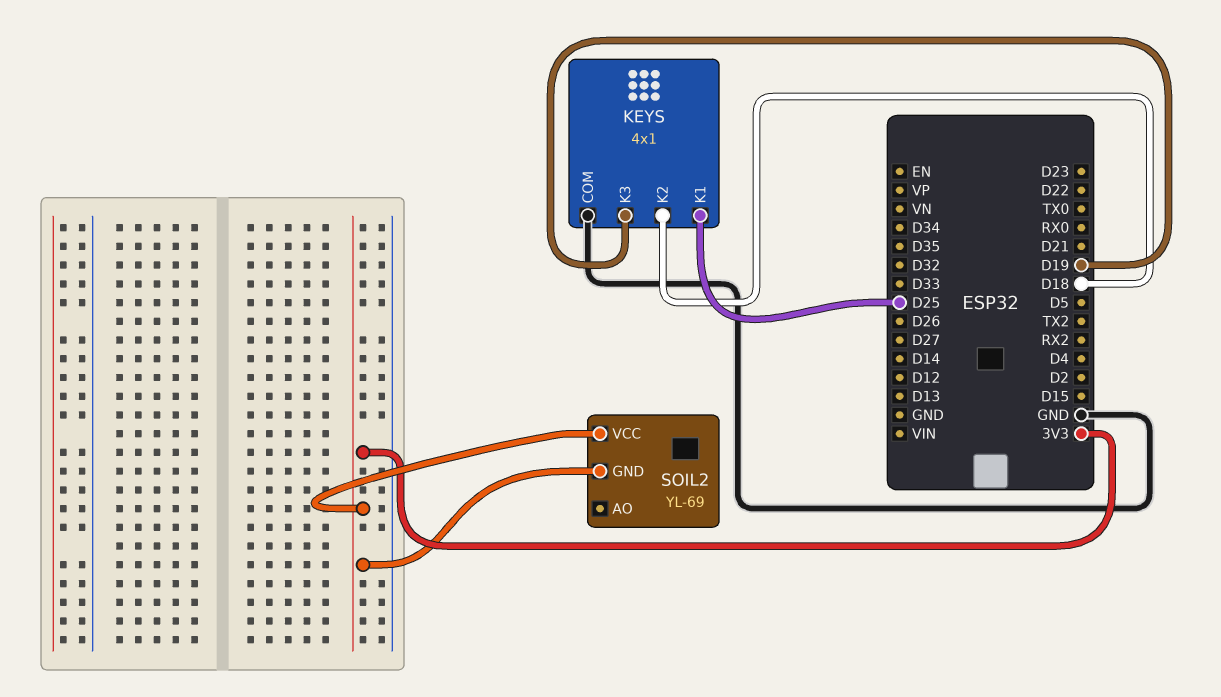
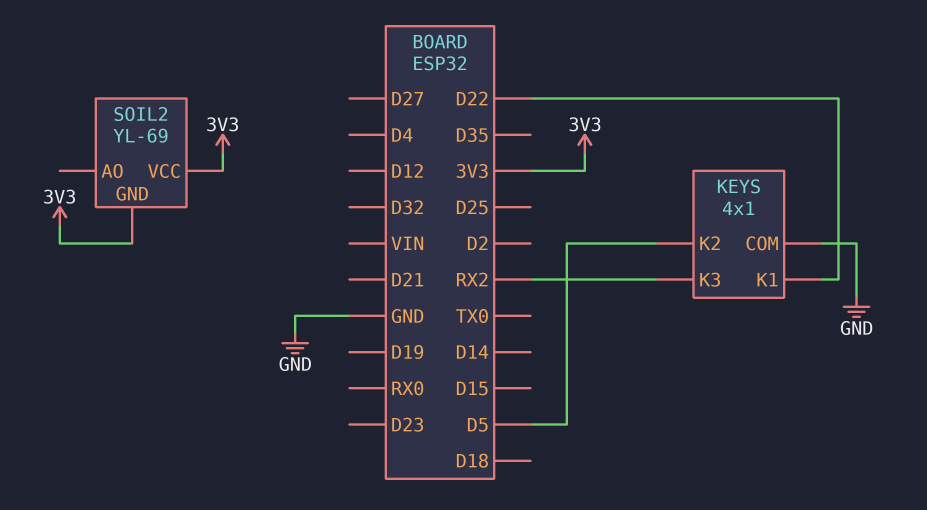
KEYS pin K1: D25 -> D22
KEYS pin K2: D18 -> D5
KEYS pin K3: D19 -> RX2

